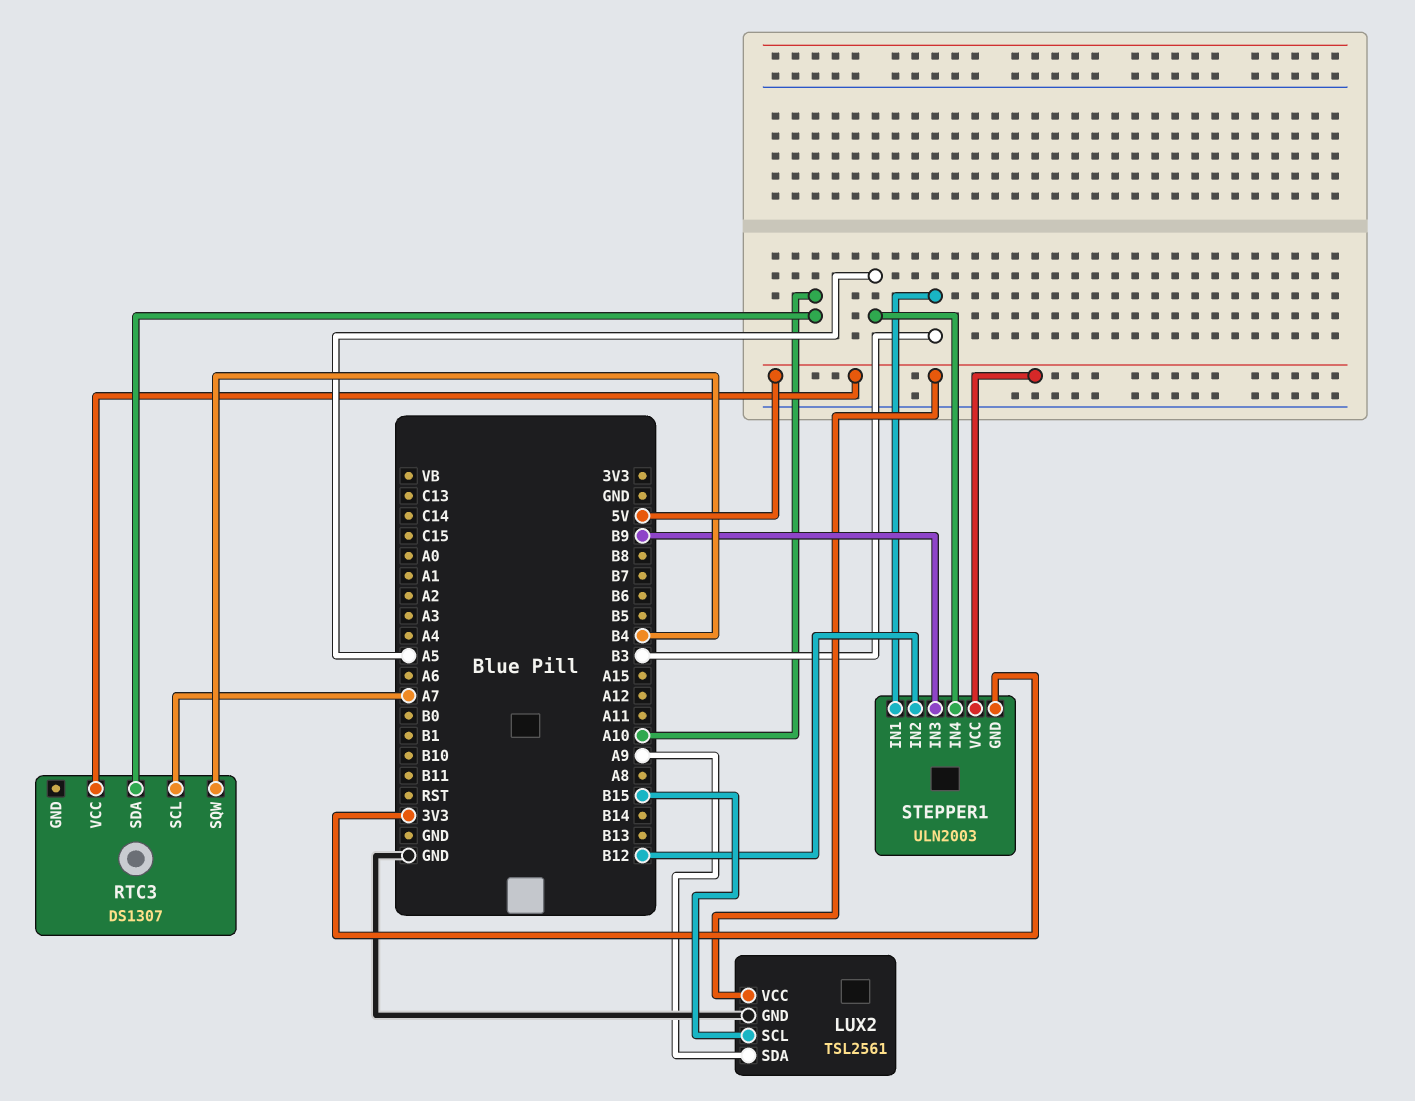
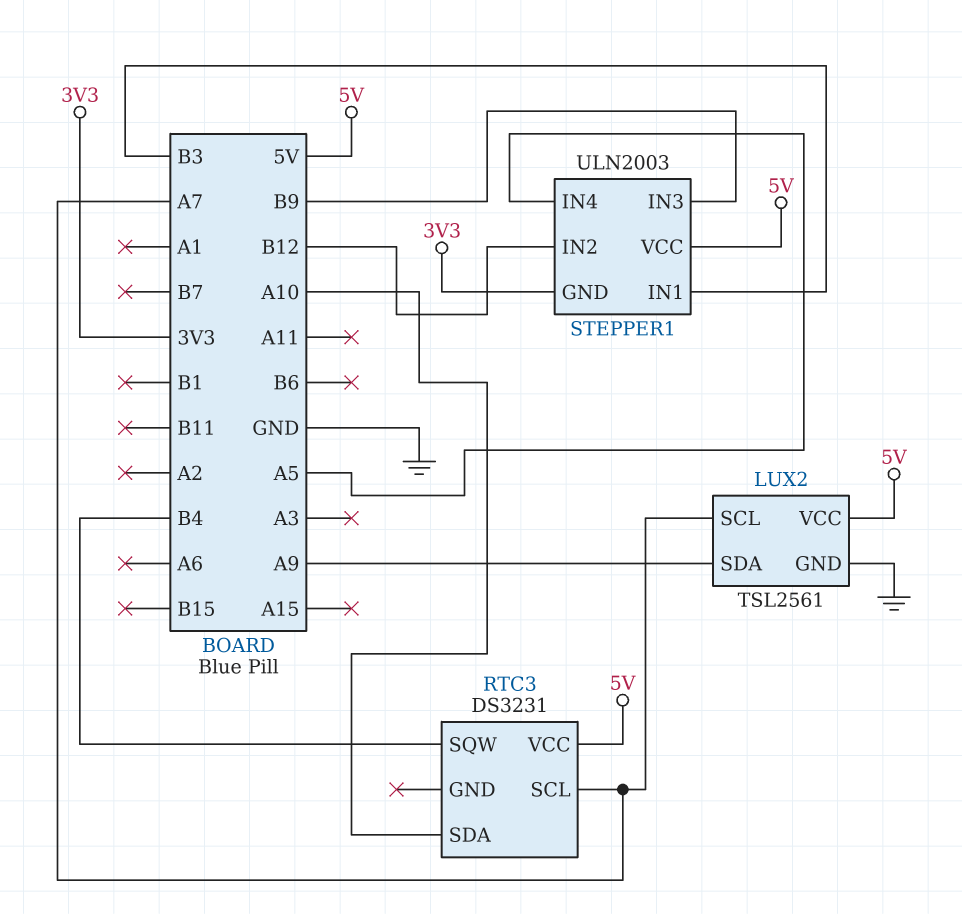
LUX2 pin SCL: B15 -> A7
RTC3: DS1307 -> DS3231

